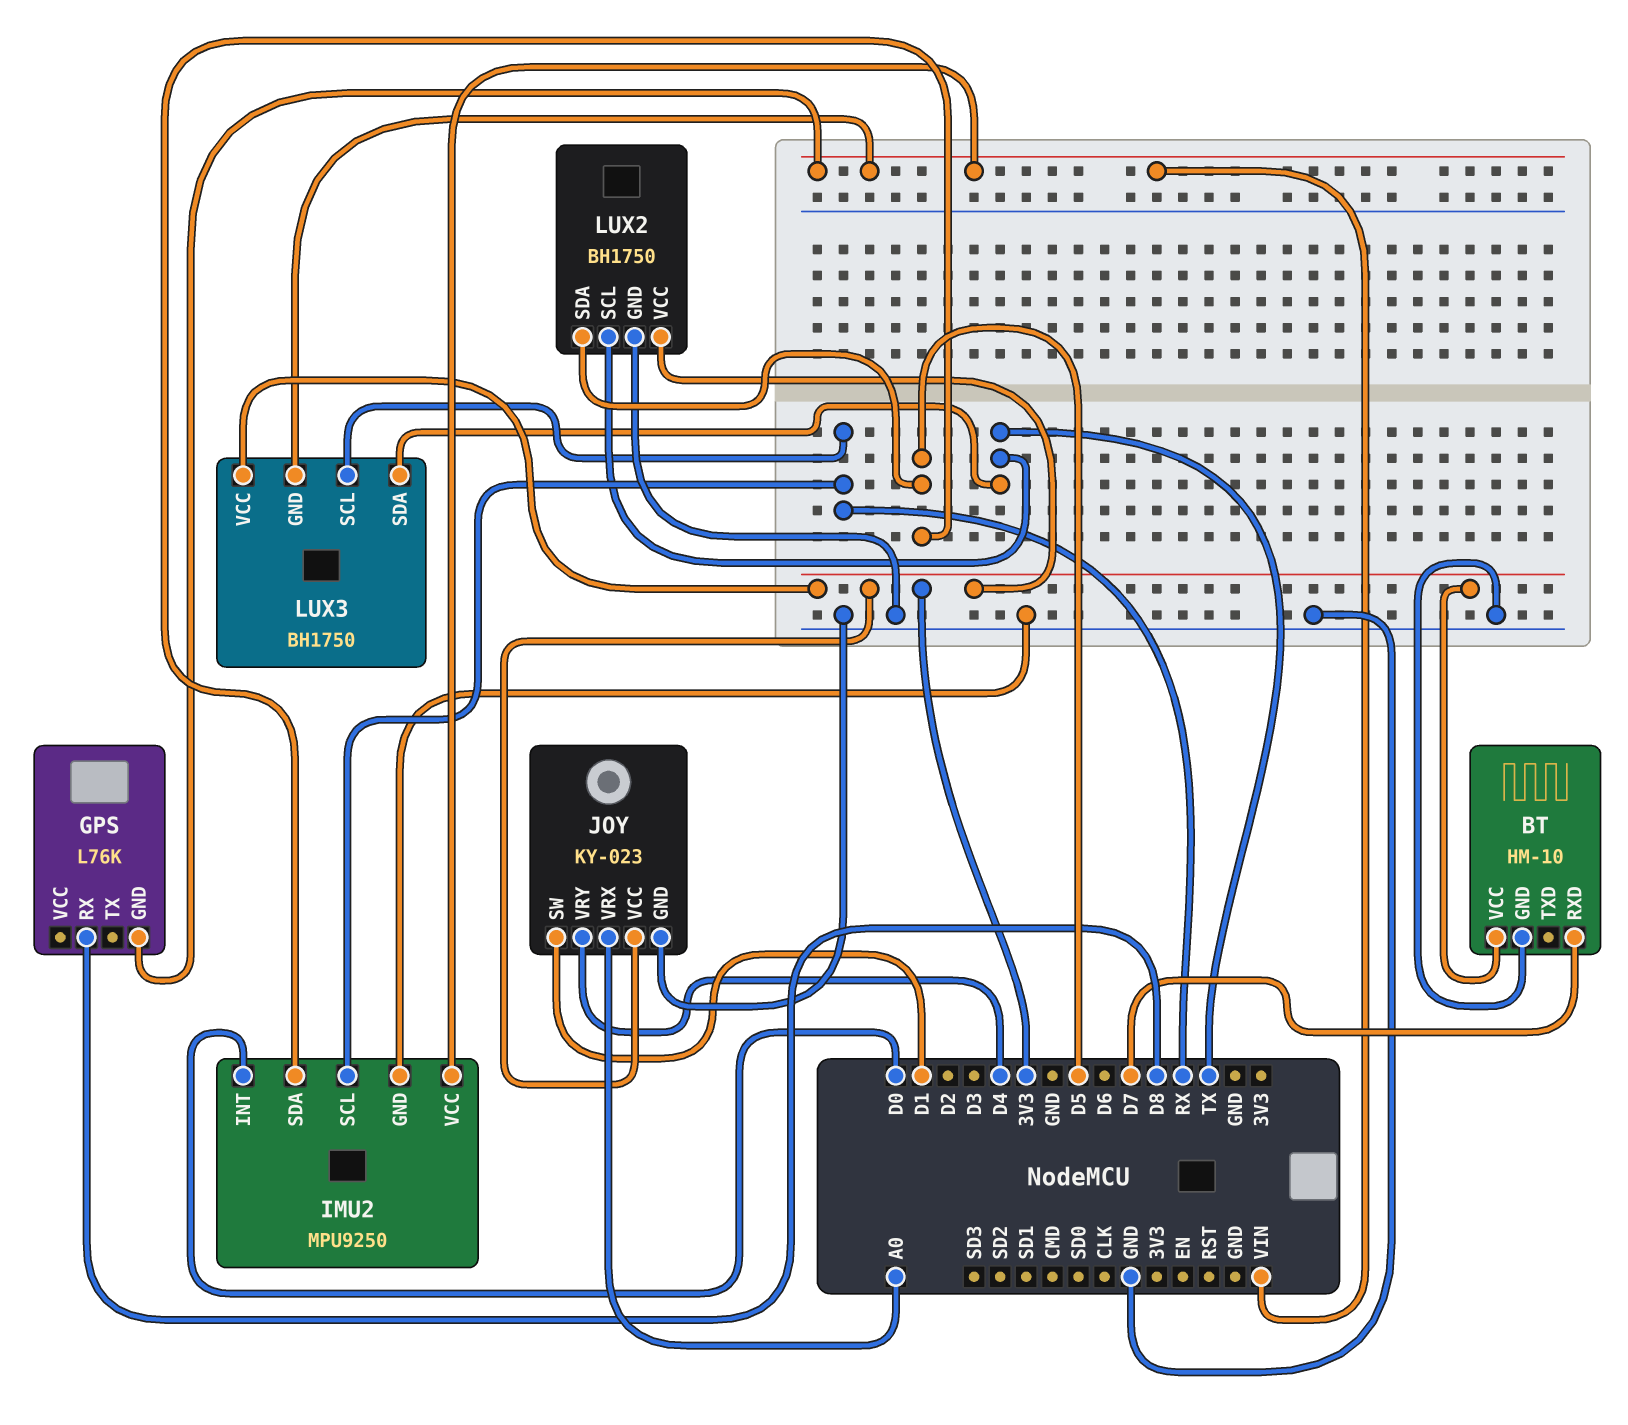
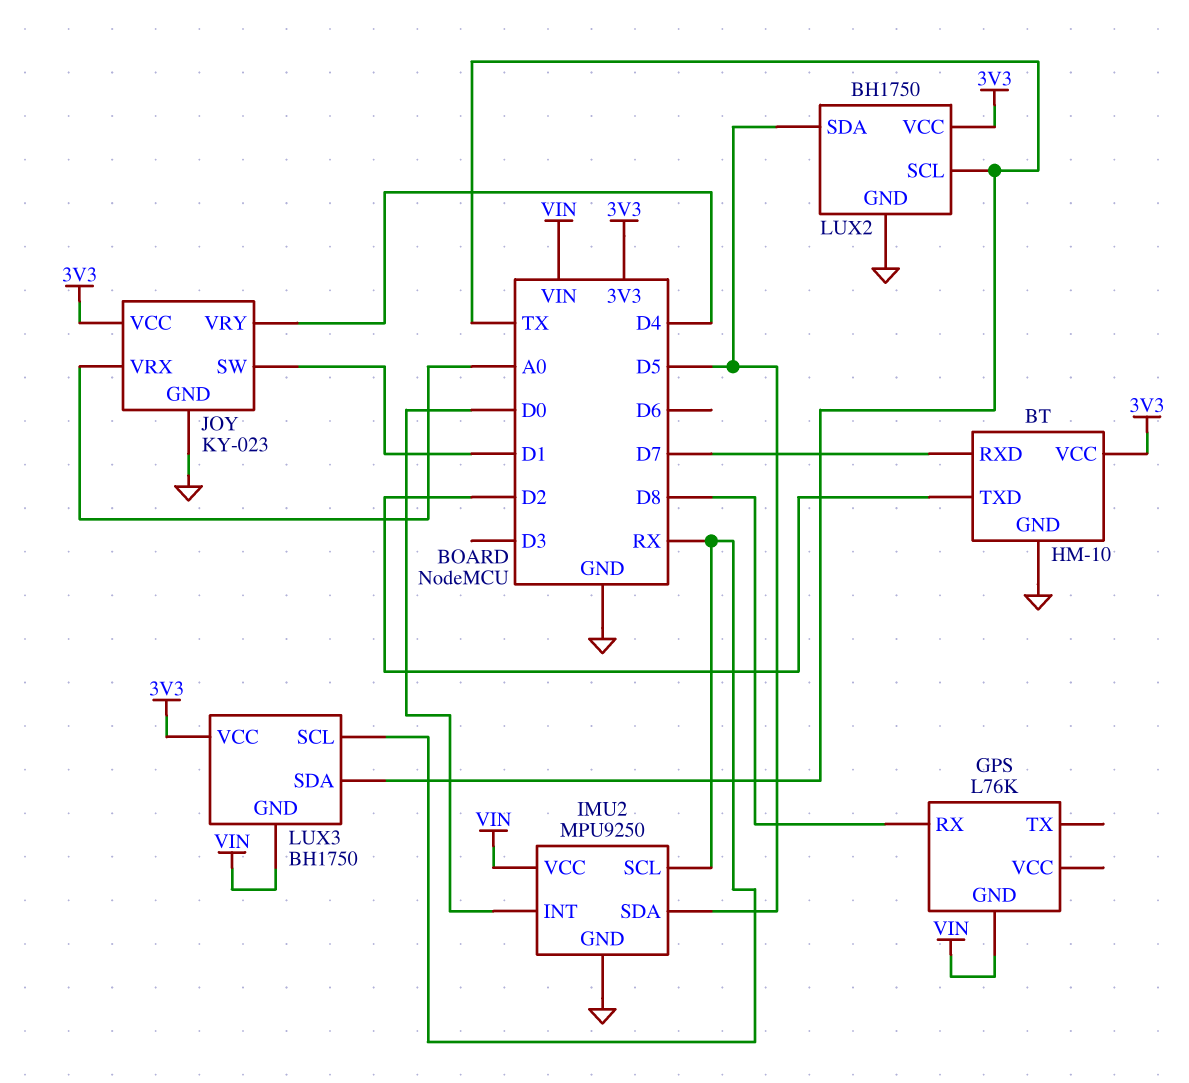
BT pin TXD: none -> D2

